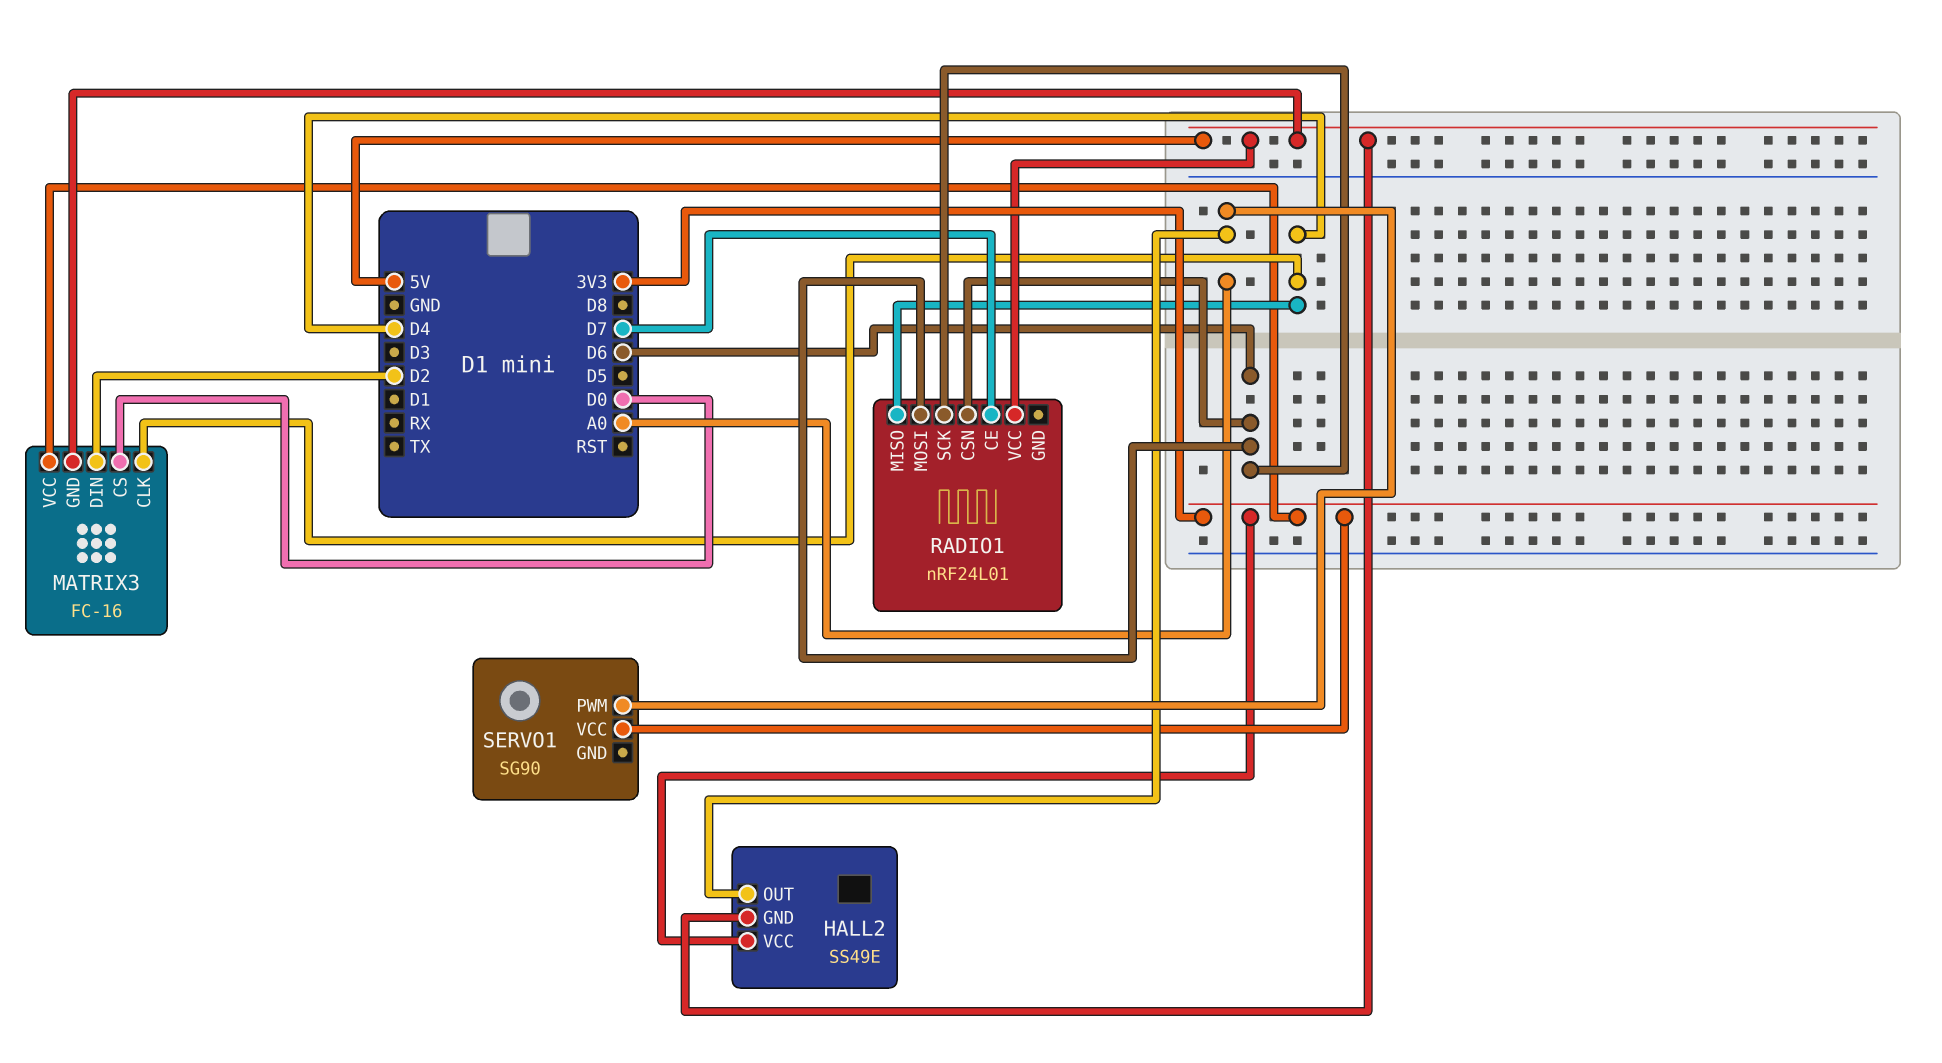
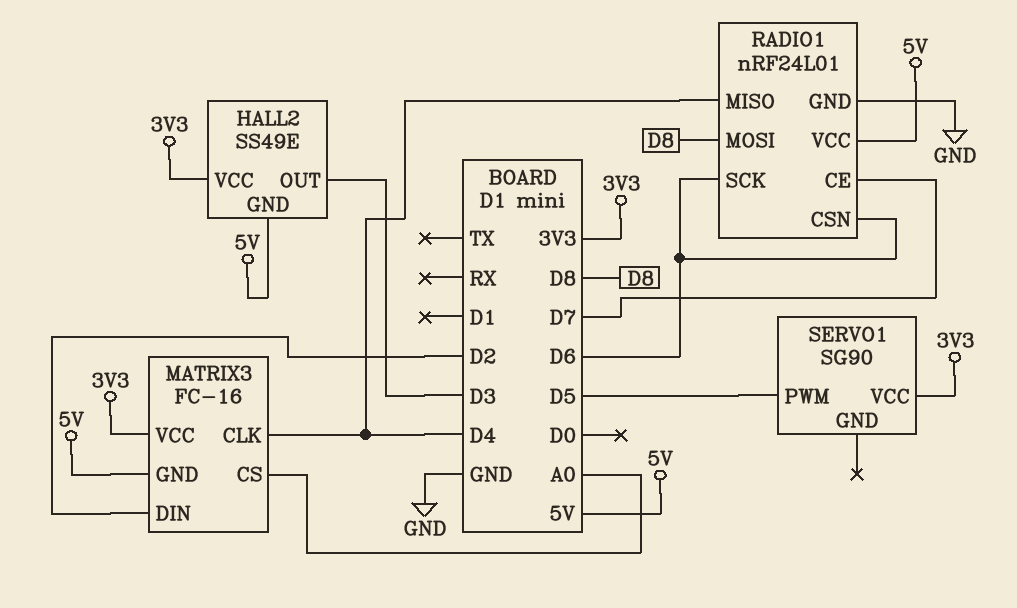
HALL2 pin OUT: A0 -> D3
MATRIX3 pin CS: D0 -> A0
RADIO1 pin GND: none -> GND
RADIO1 pin MOSI: D6 -> D8
SERVO1 pin PWM: A0 -> D5

